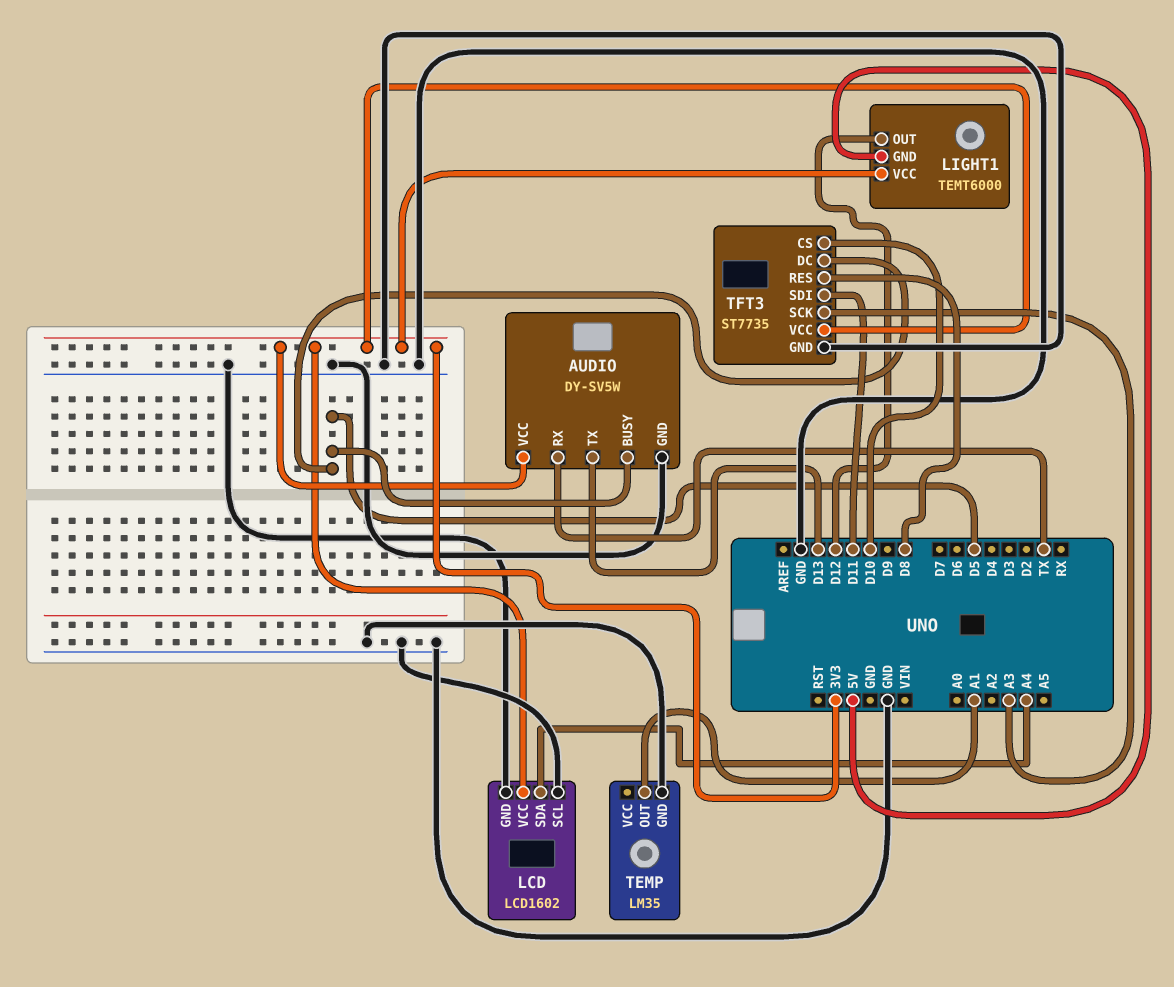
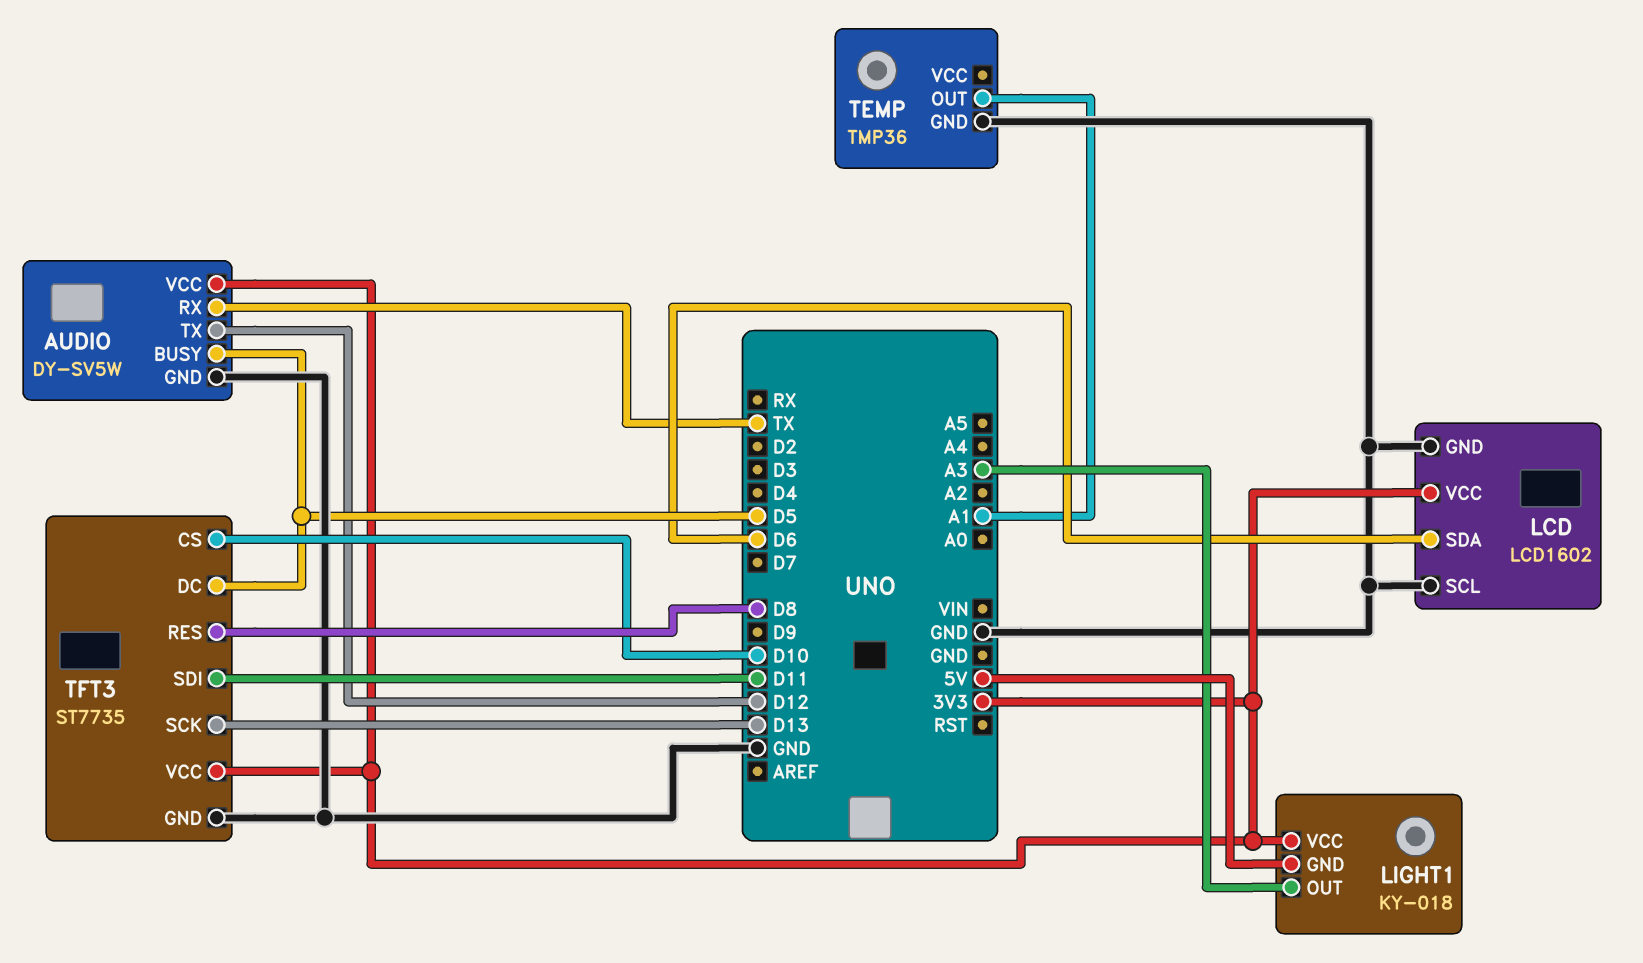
AUDIO pin TX: D13 -> D12
LCD pin SDA: A4 -> D6
LIGHT1: TEMT6000 -> KY-018
LIGHT1 pin OUT: D12 -> A3
TEMP: LM35 -> TMP36
TFT3 pin SCK: A3 -> D13

